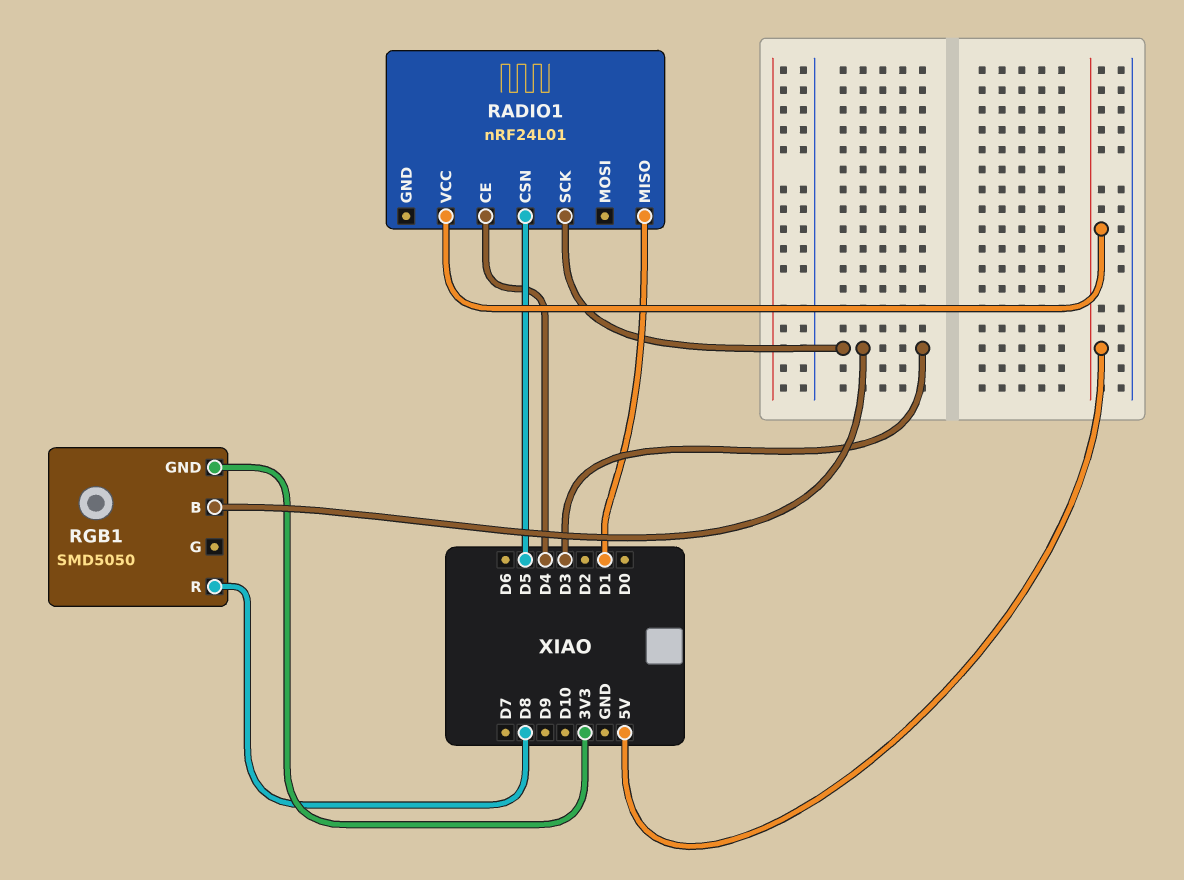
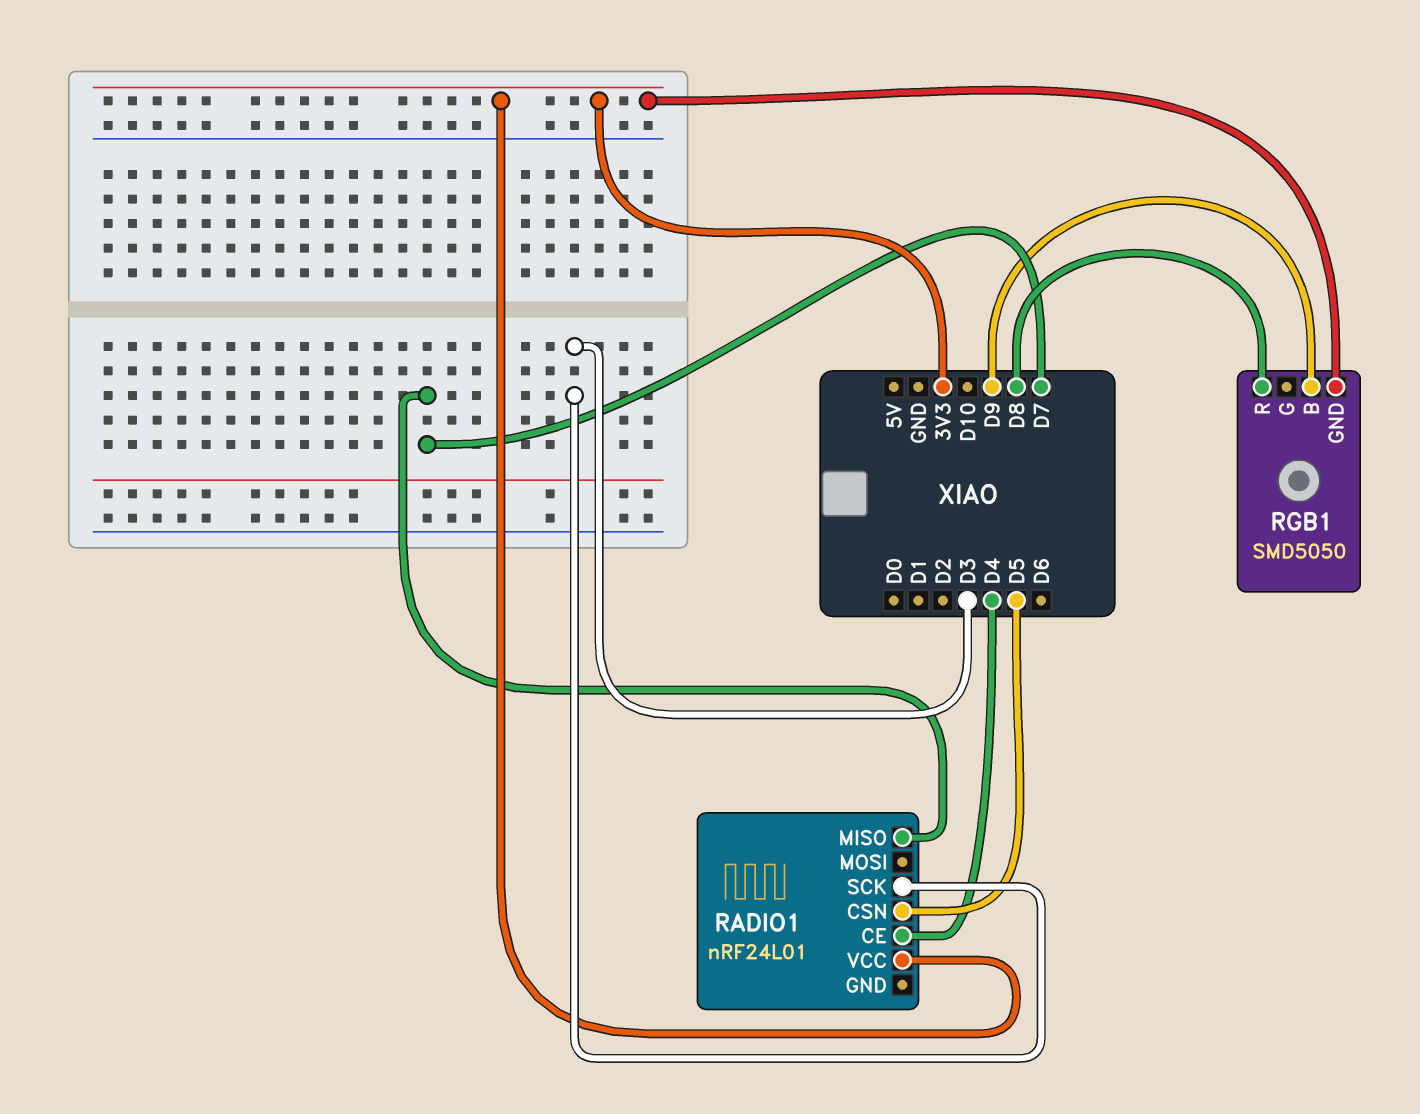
RADIO1 pin MISO: D1 -> D7
RADIO1 pin VCC: 5V -> 3V3
RGB1 pin B: D3 -> D9

